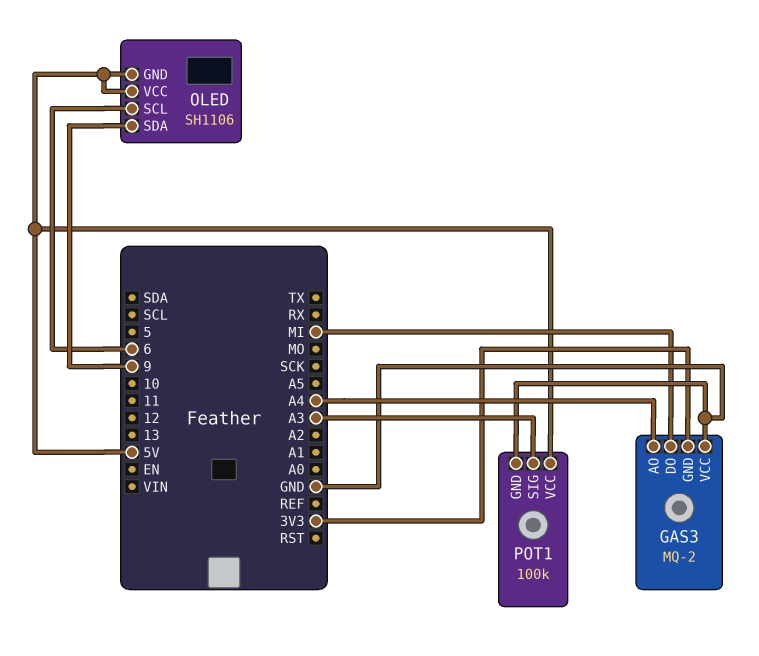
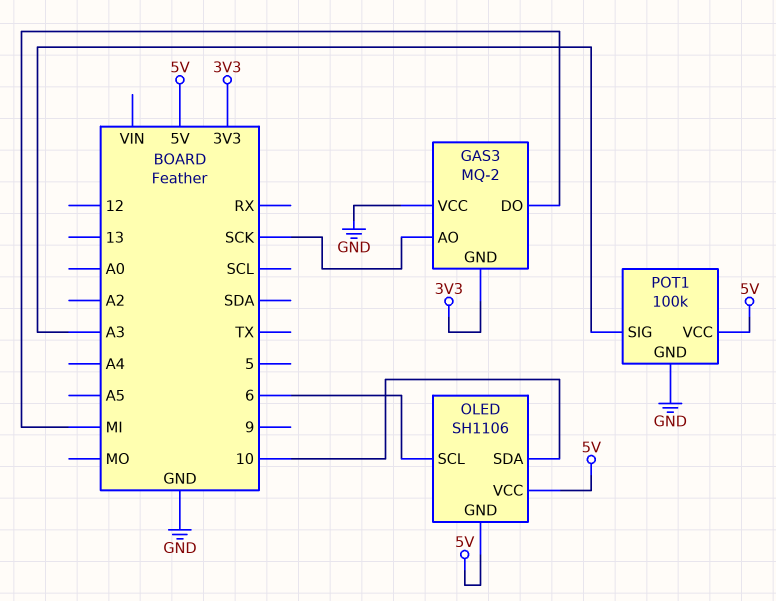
GAS3 pin AO: A4 -> SCK
OLED pin SDA: 9 -> 10

